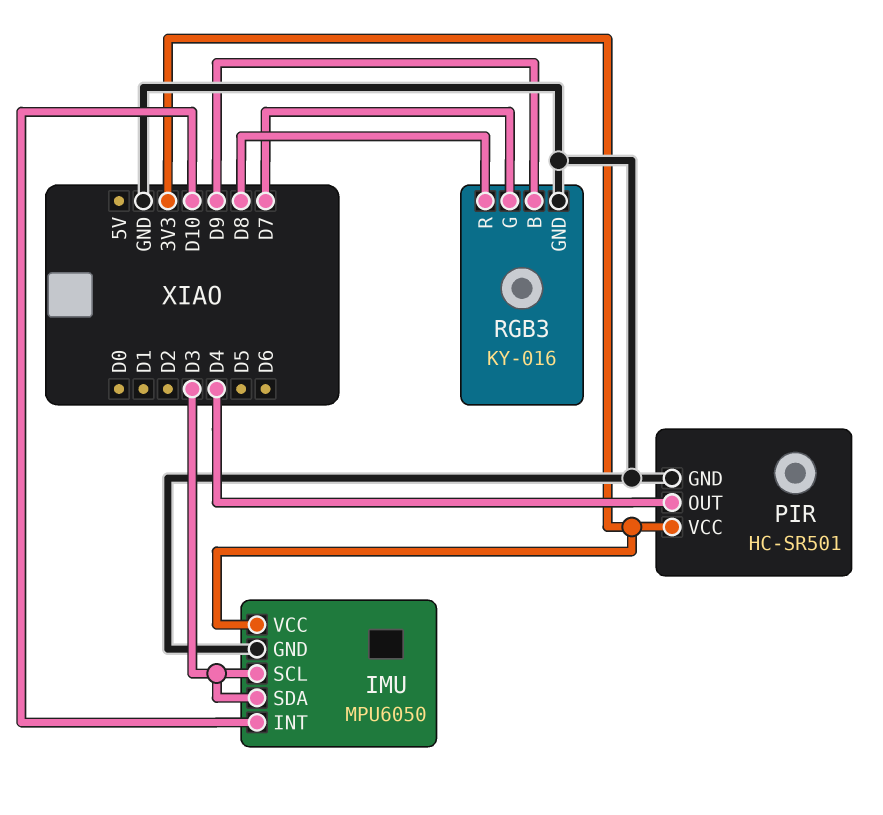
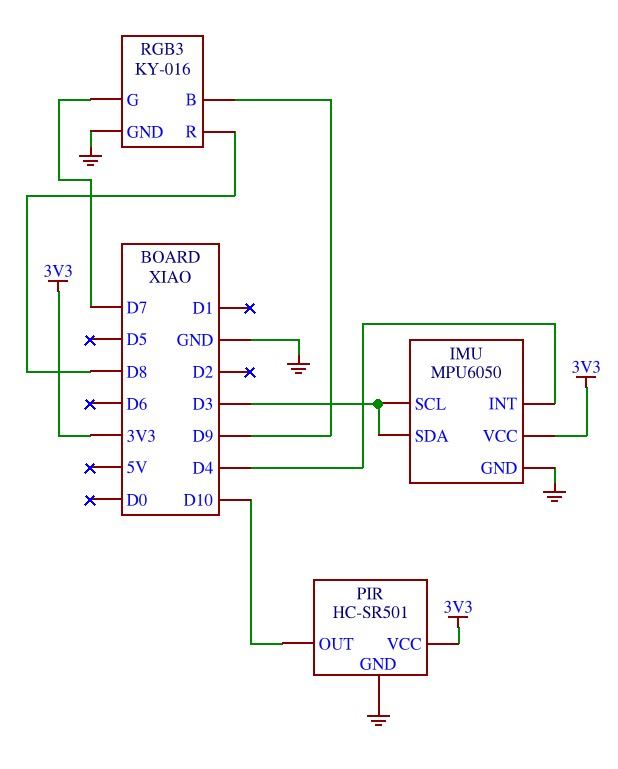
IMU pin INT: D10 -> D4
PIR pin OUT: D4 -> D10

